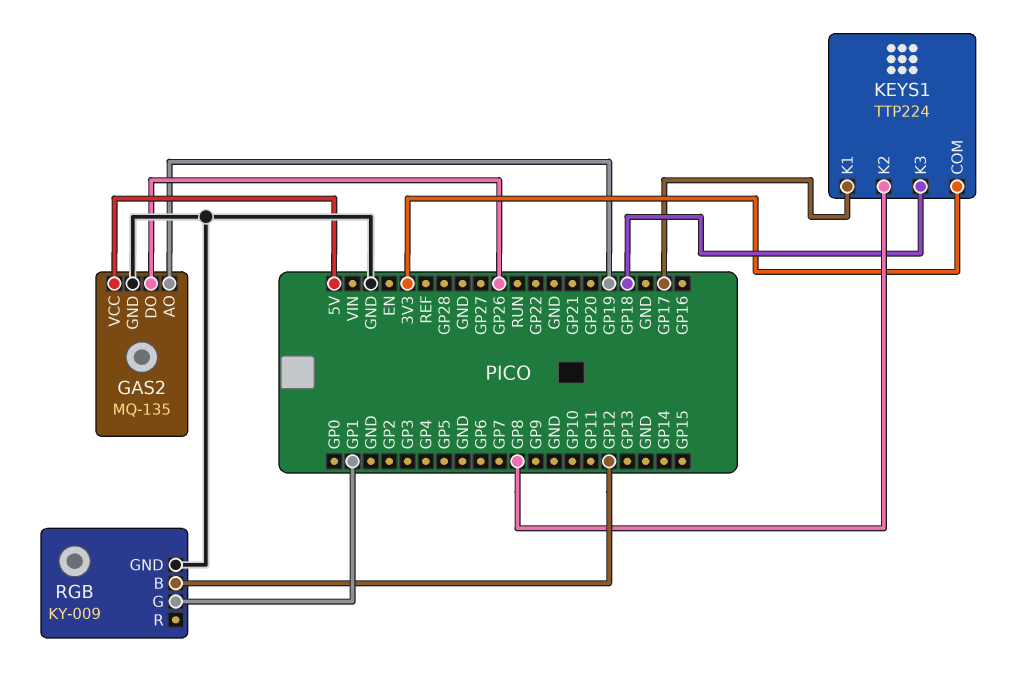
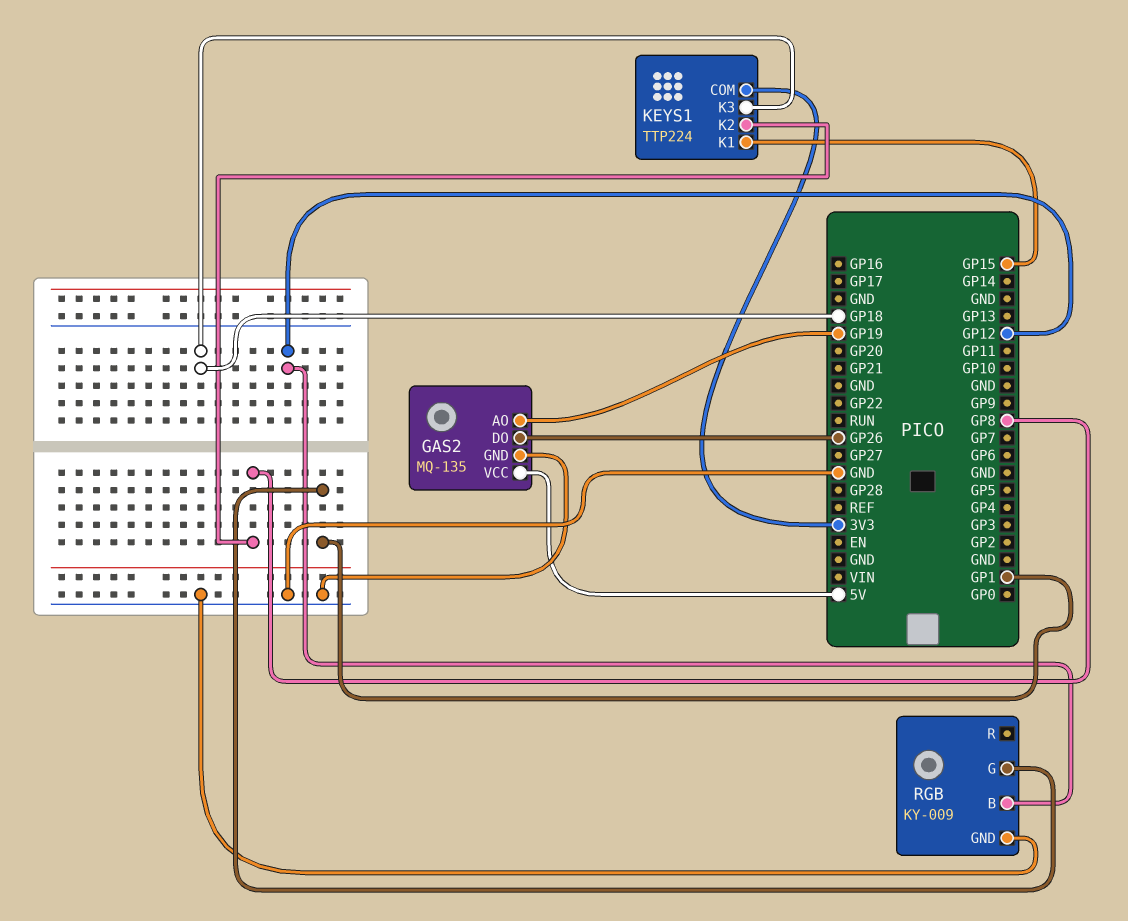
KEYS1 pin K1: GP17 -> GP15

